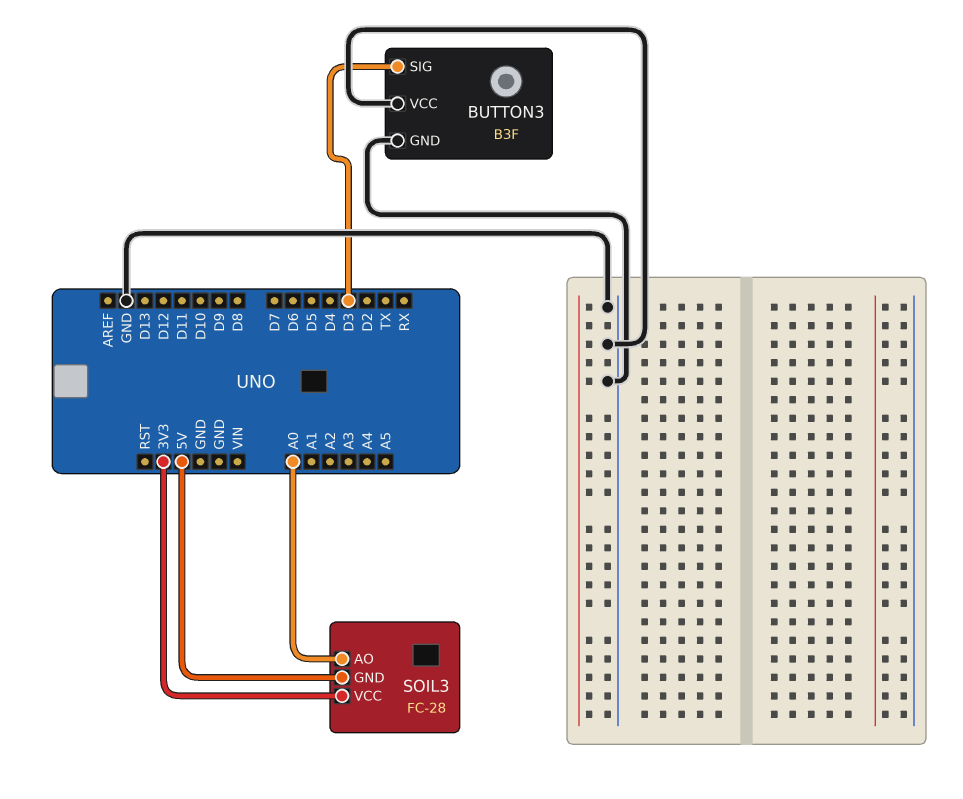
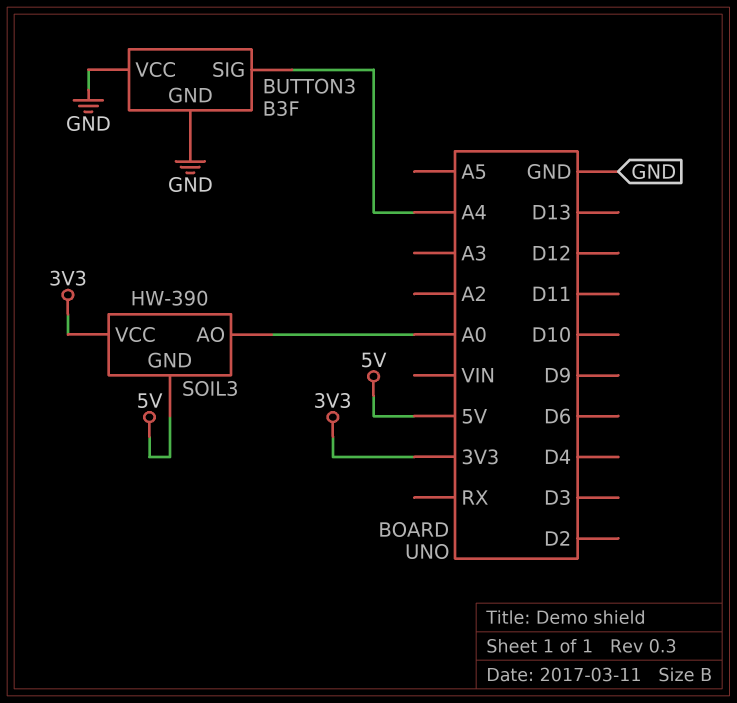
BUTTON3 pin SIG: D3 -> A4
SOIL3: FC-28 -> HW-390

